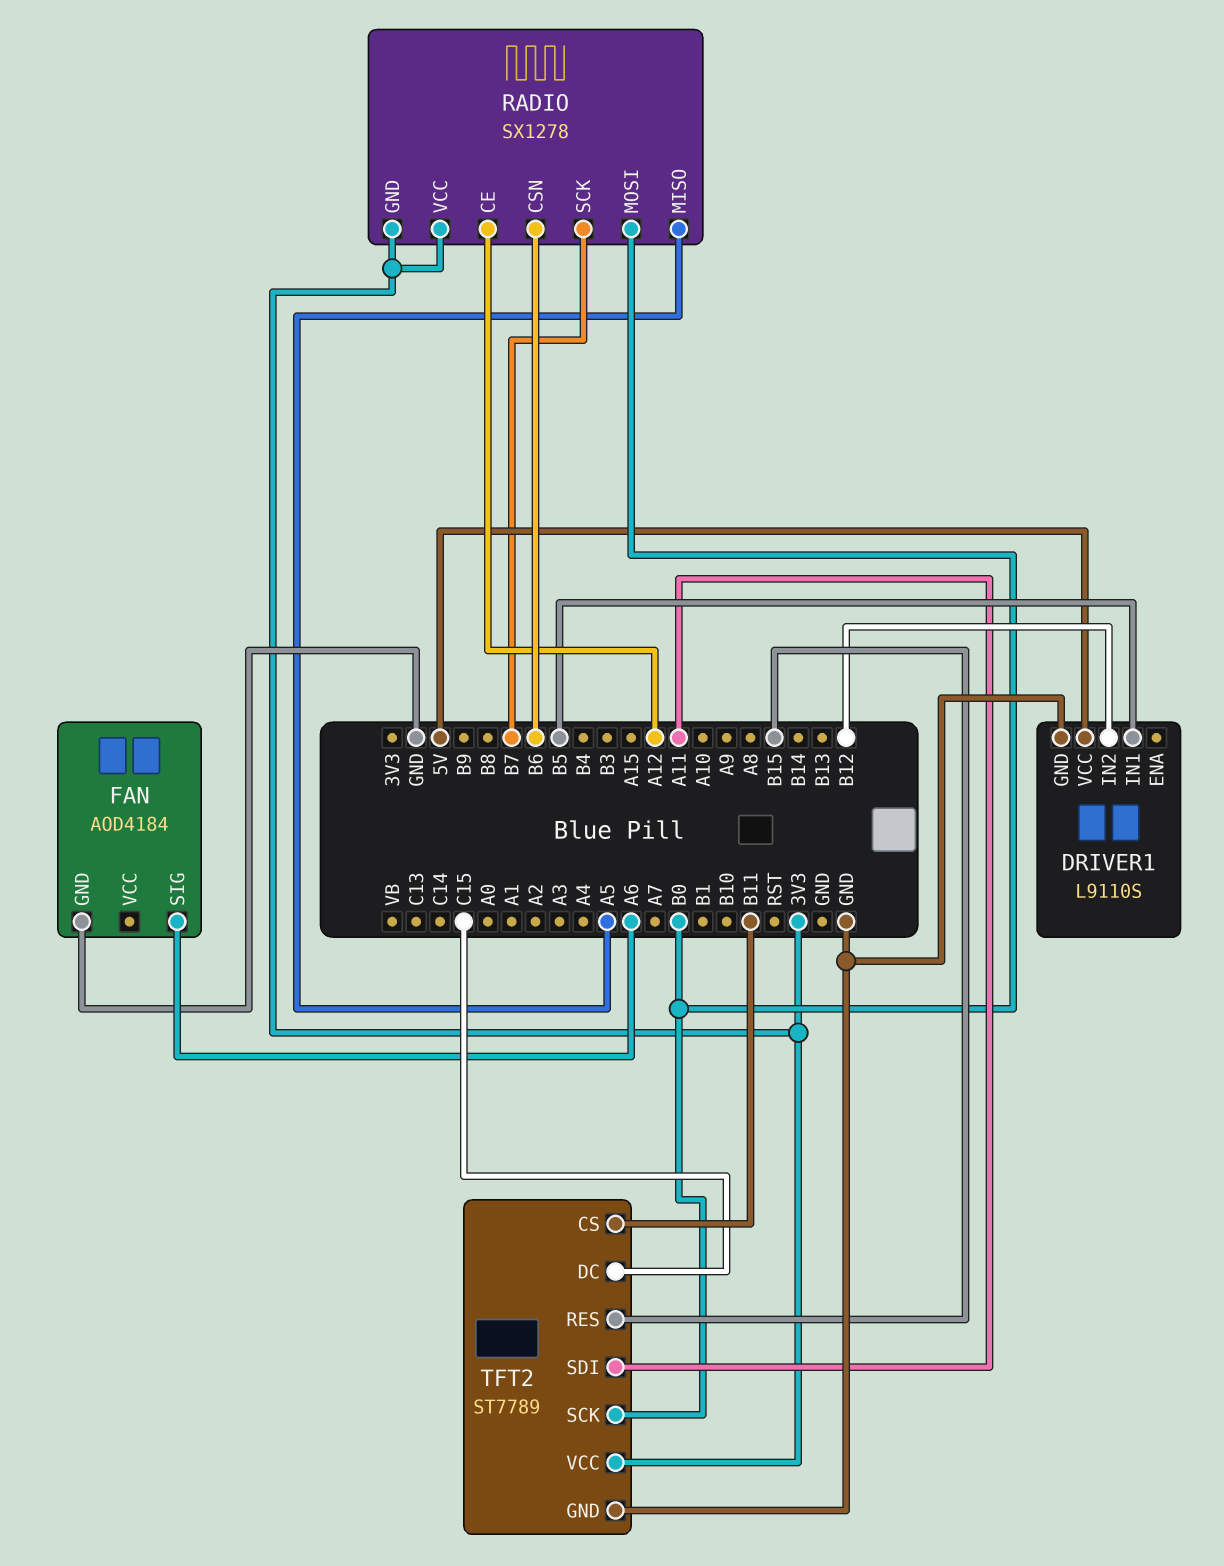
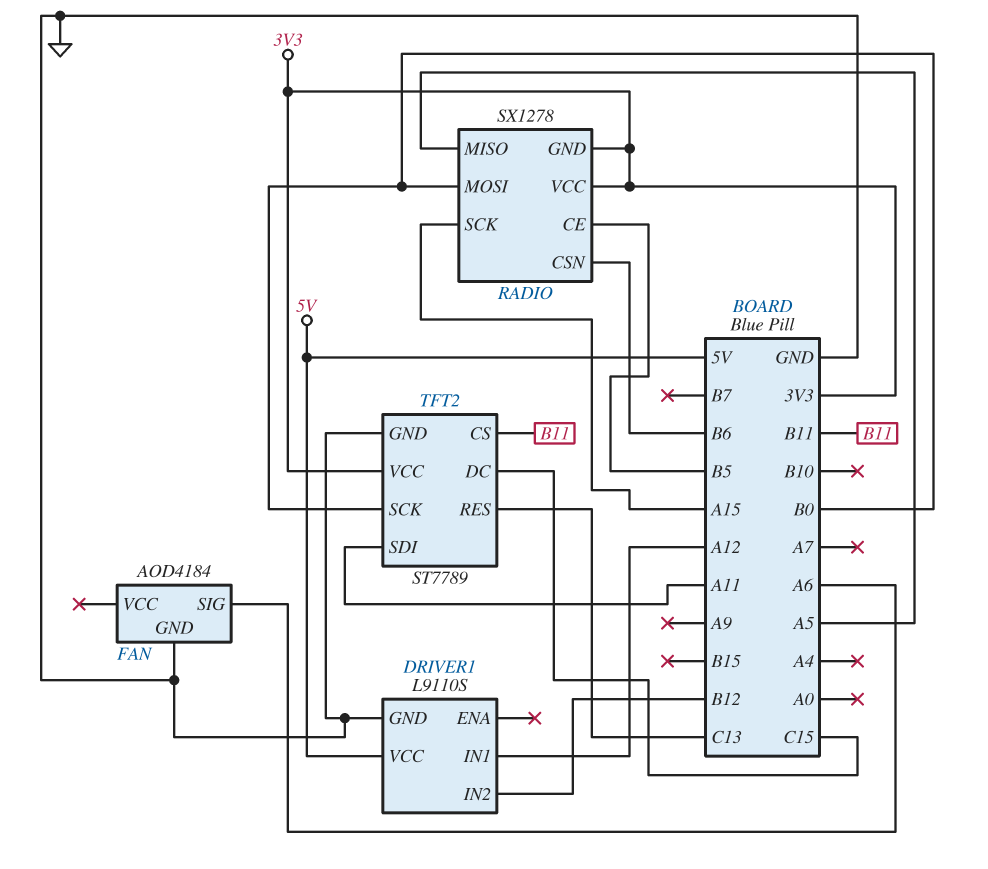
DRIVER1 pin IN1: B5 -> A12
RADIO pin CE: A12 -> B5
RADIO pin SCK: B7 -> A15
TFT2 pin RES: B15 -> C13

